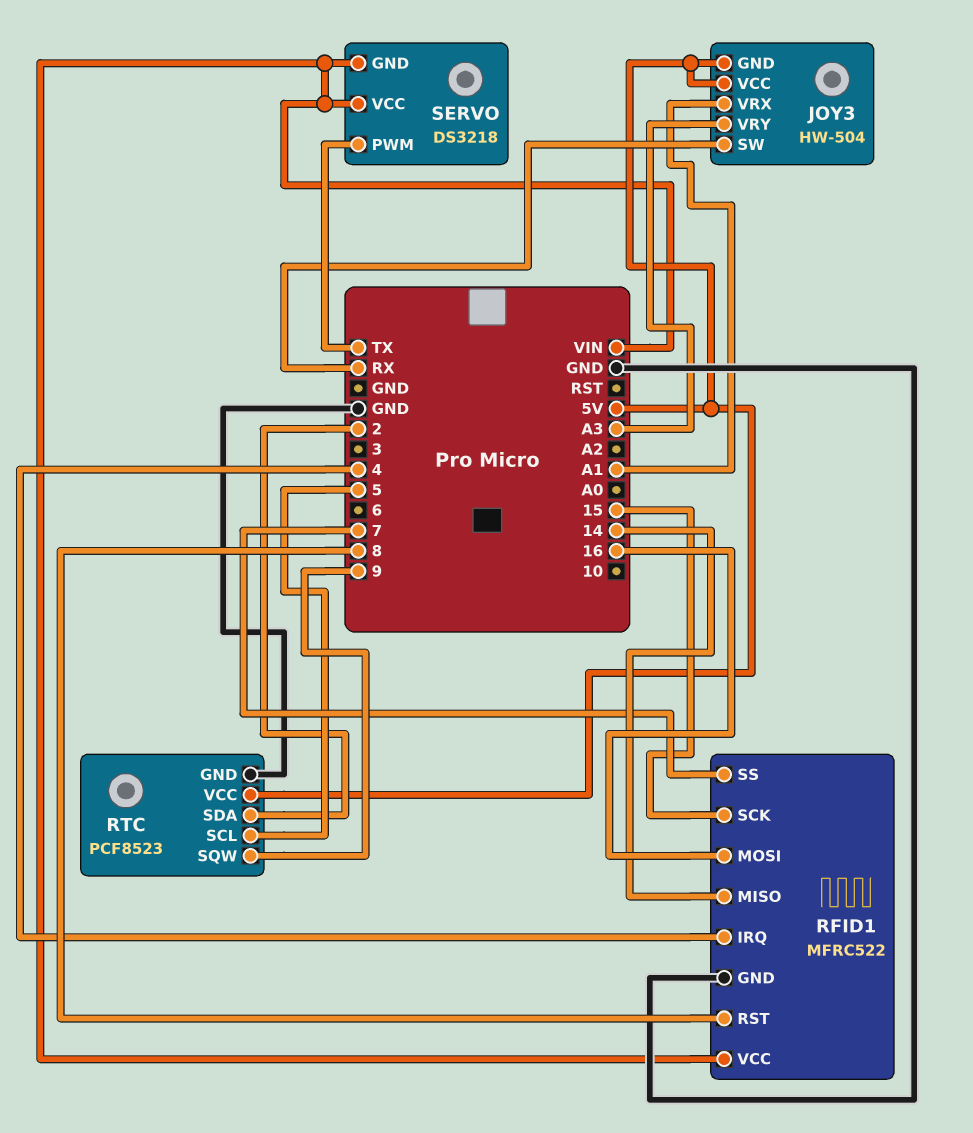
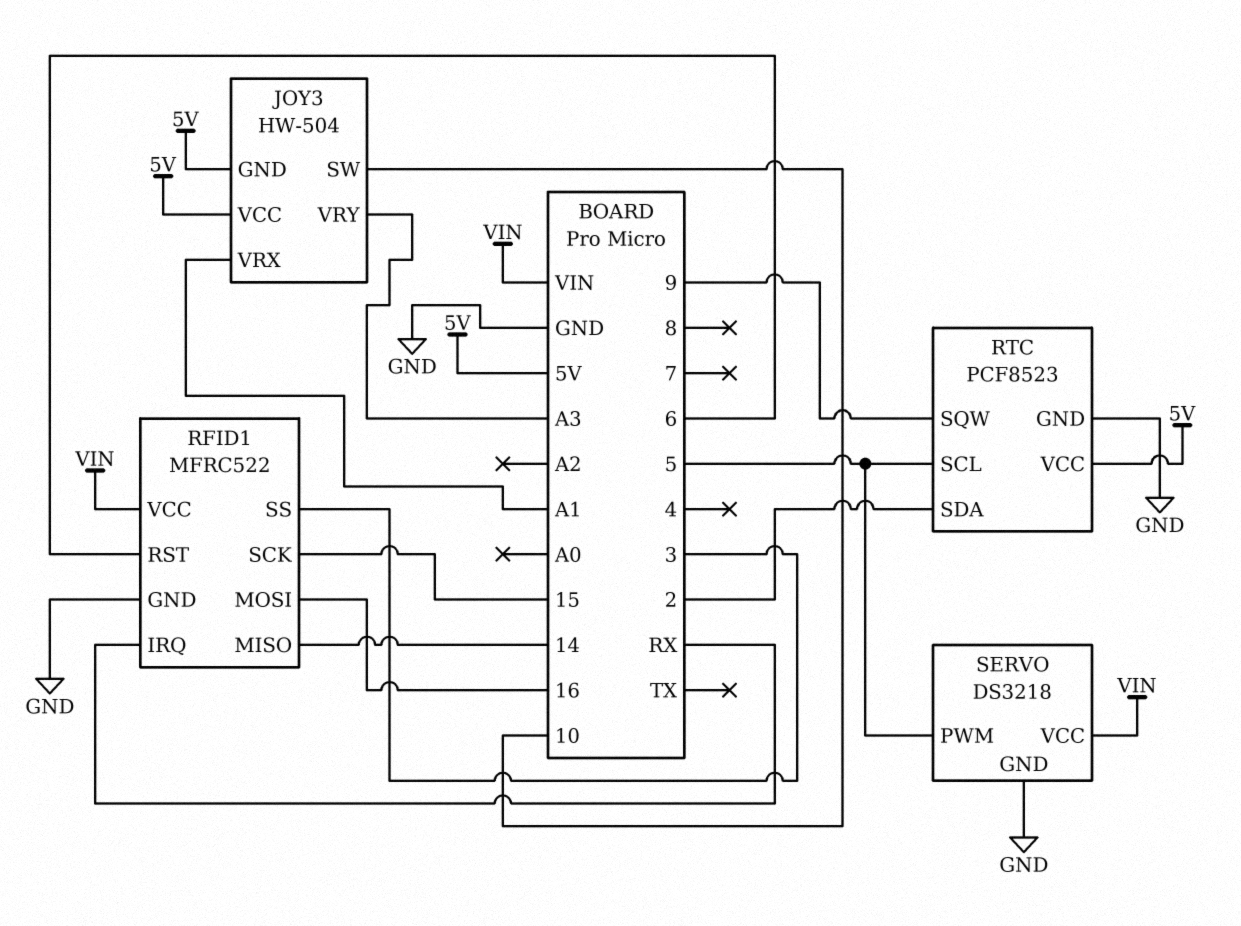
JOY3 pin SW: RX -> 10
RFID1 pin IRQ: 4 -> RX
RFID1 pin RST: 8 -> 6
RFID1 pin SS: 7 -> 3
SERVO pin GND: VIN -> GND
SERVO pin PWM: TX -> 5

